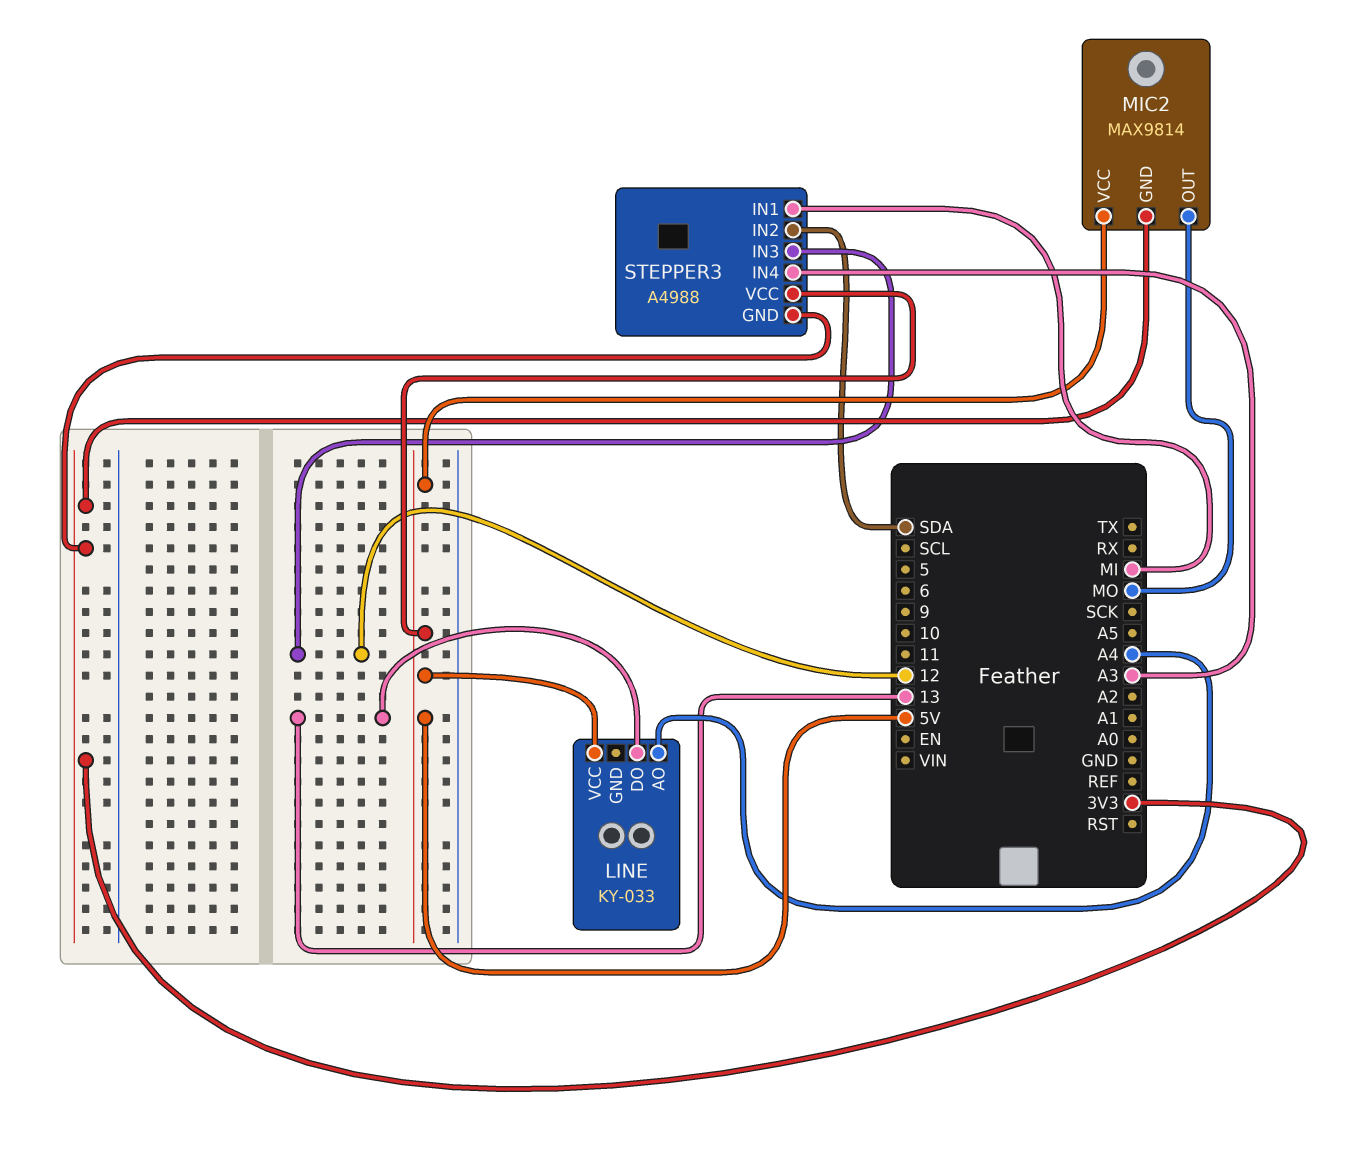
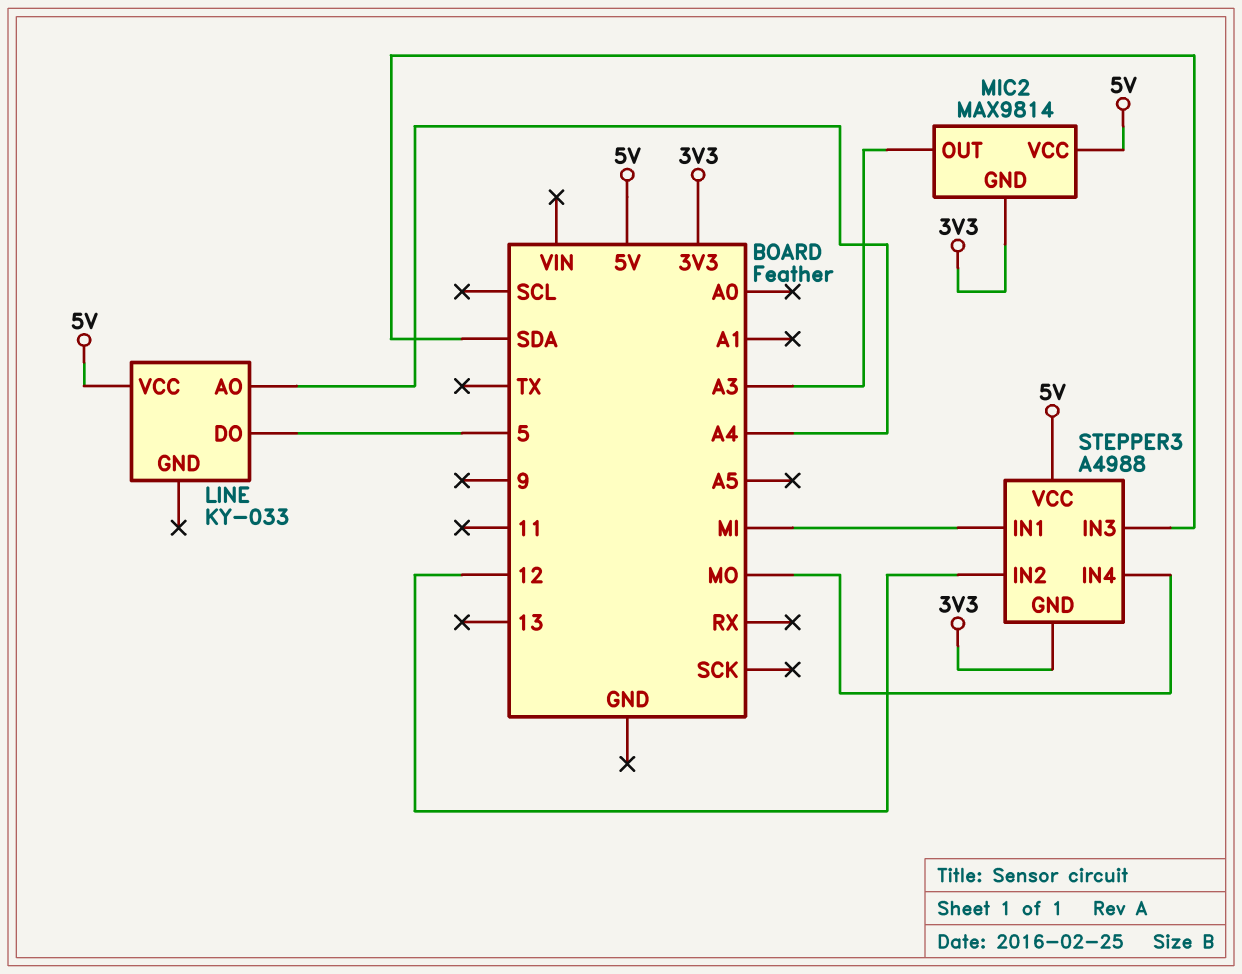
LINE pin DO: 13 -> 5
MIC2 pin OUT: MO -> A3
STEPPER3 pin IN2: SDA -> 12
STEPPER3 pin IN3: 12 -> SDA
STEPPER3 pin IN4: A3 -> MO

